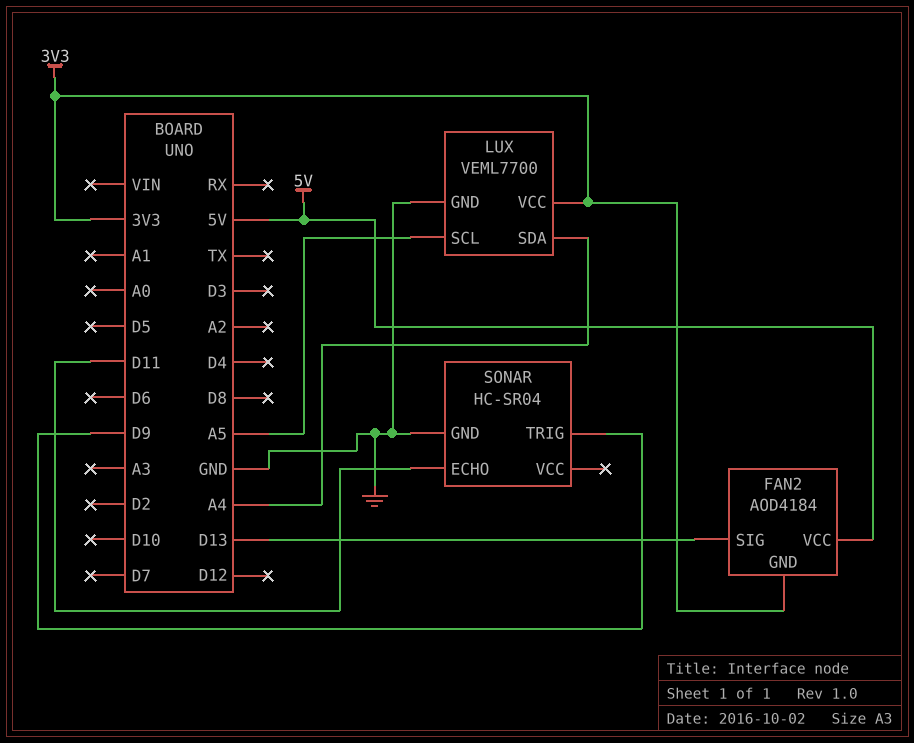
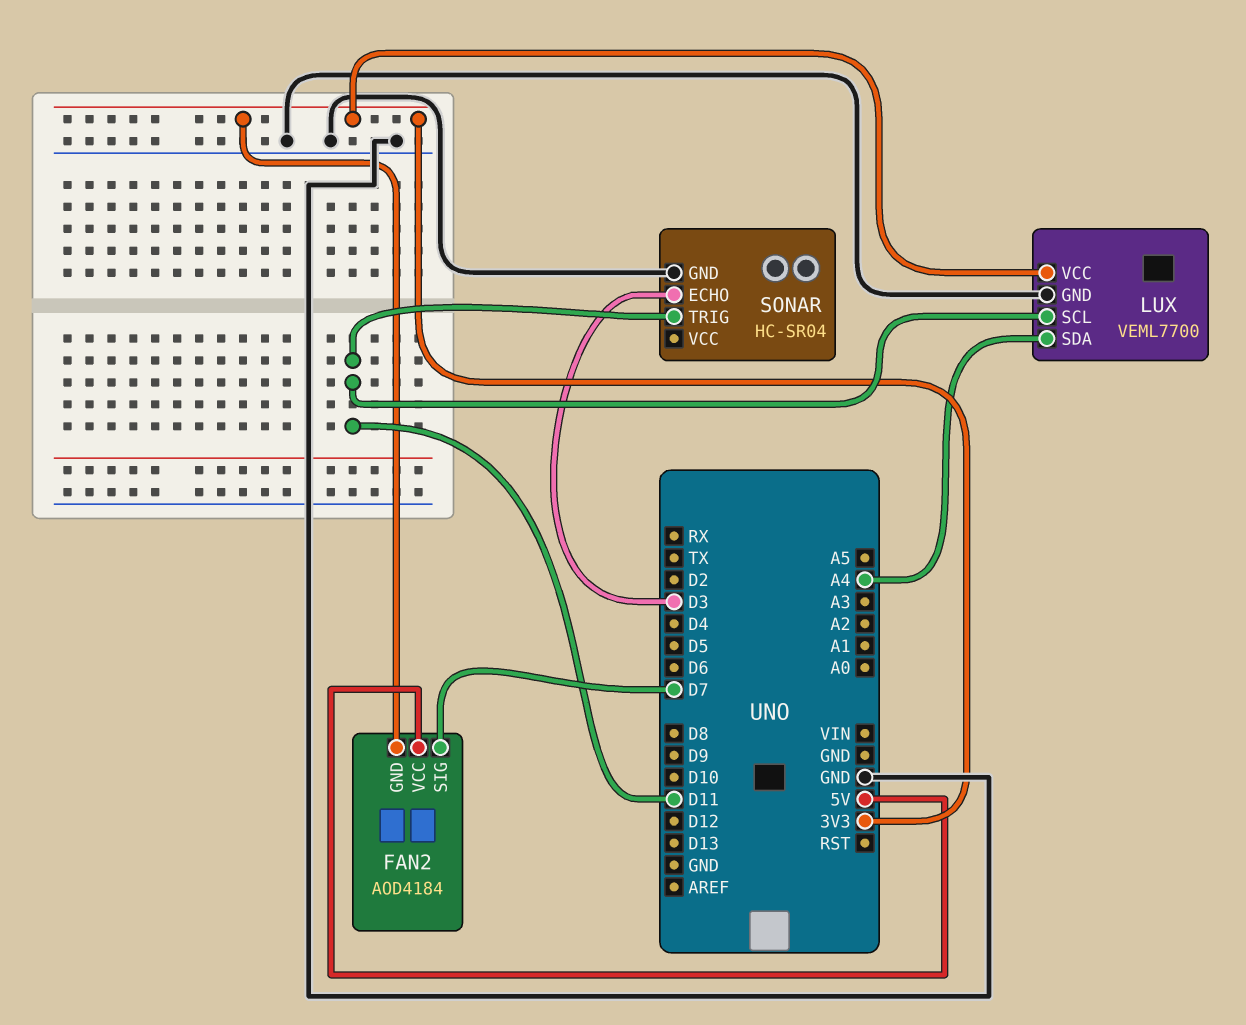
FAN2 pin SIG: D13 -> D7
LUX pin SCL: A5 -> D11
SONAR pin ECHO: D11 -> D3
SONAR pin TRIG: D9 -> D11

